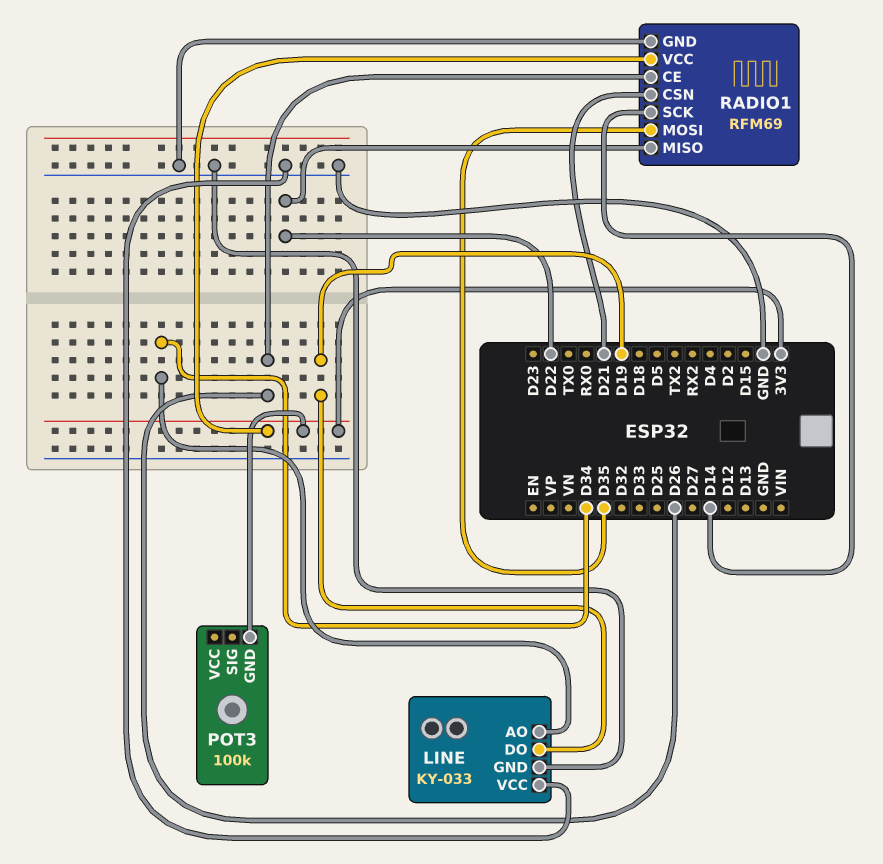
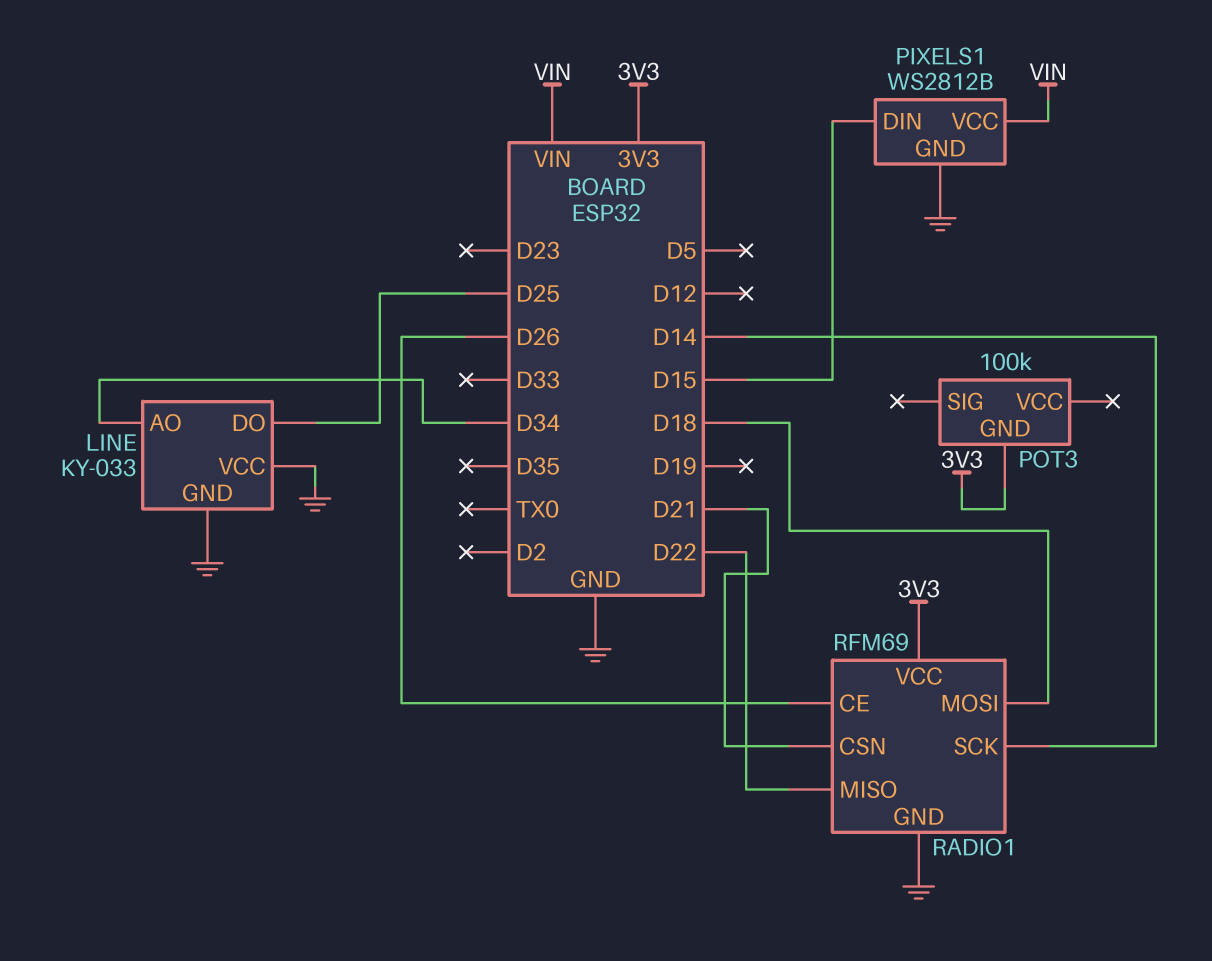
LINE pin DO: D19 -> D25
PIXELS1: none -> WS2812B
PIXELS1 pin DIN: none -> D15
PIXELS1 pin GND: none -> GND
PIXELS1 pin VCC: none -> VIN
RADIO1 pin MOSI: D35 -> D18

